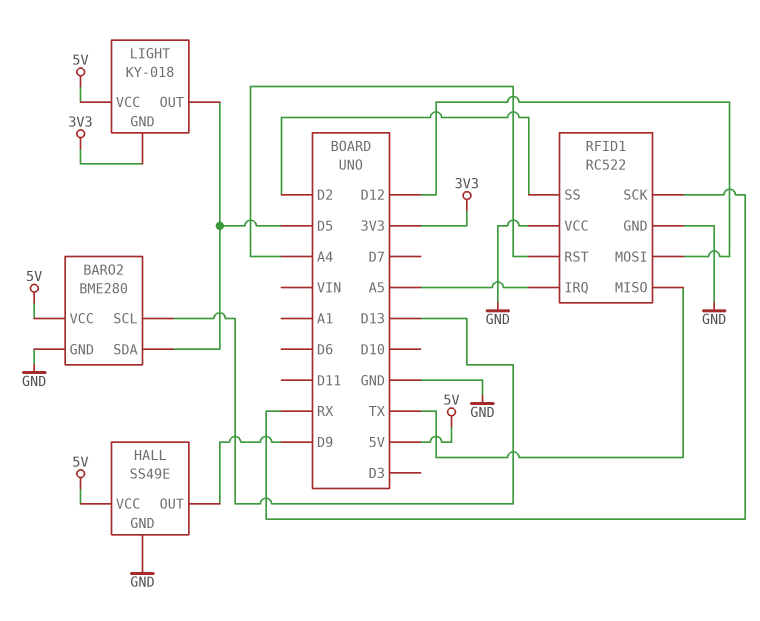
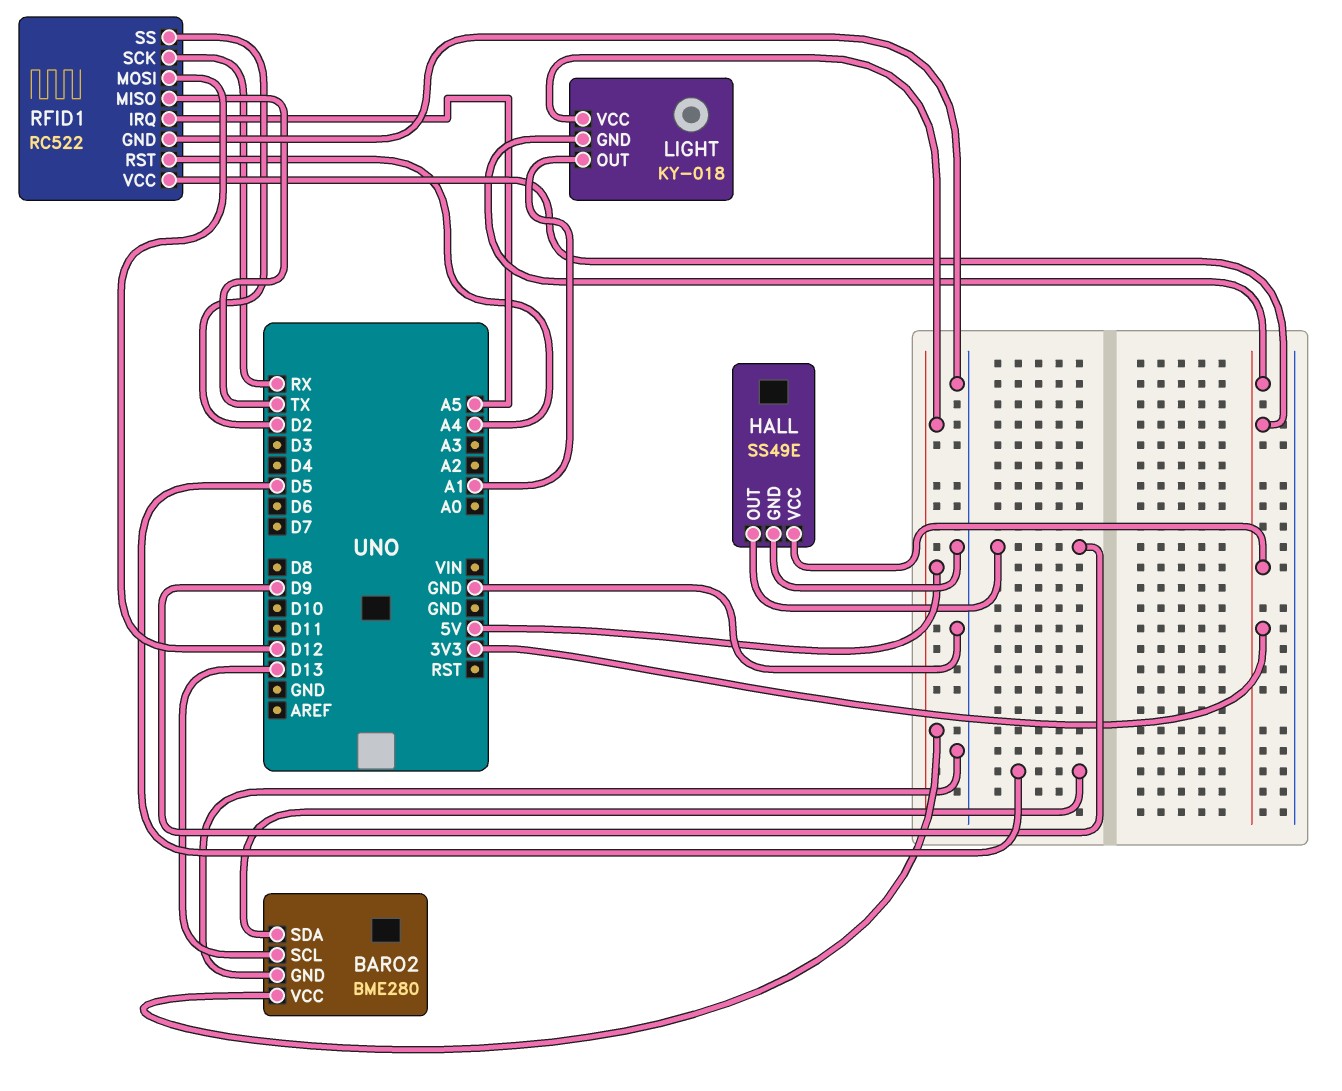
HALL pin VCC: 5V -> 3V3
LIGHT pin OUT: D5 -> A1
RFID1 pin VCC: GND -> 3V3

